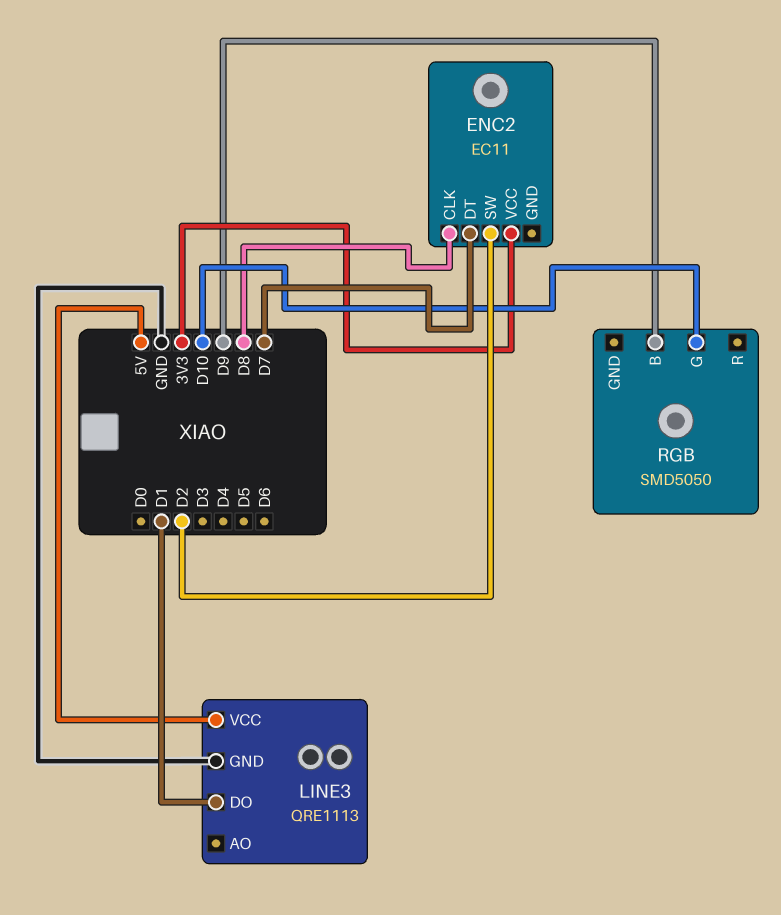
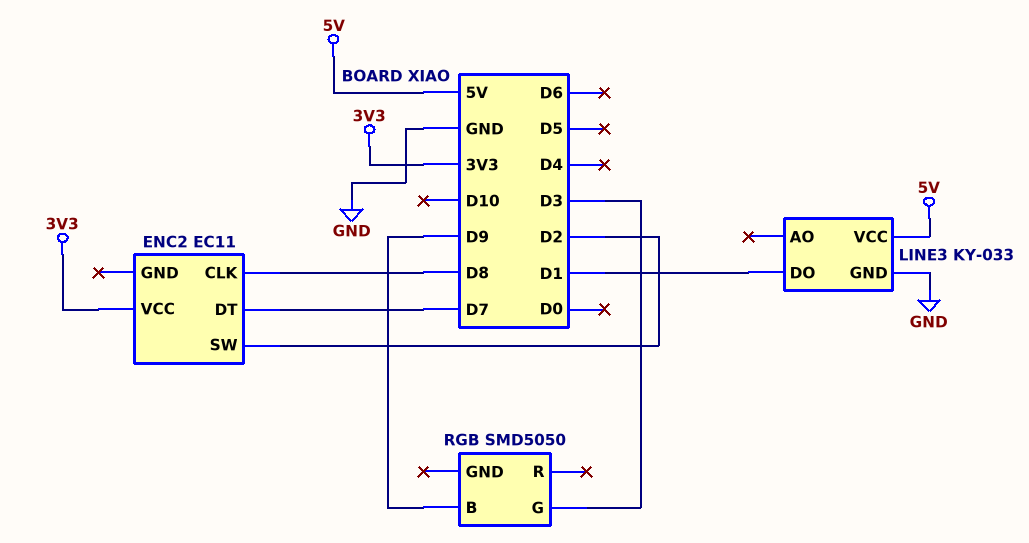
LINE3: QRE1113 -> KY-033
RGB pin G: D10 -> D3

